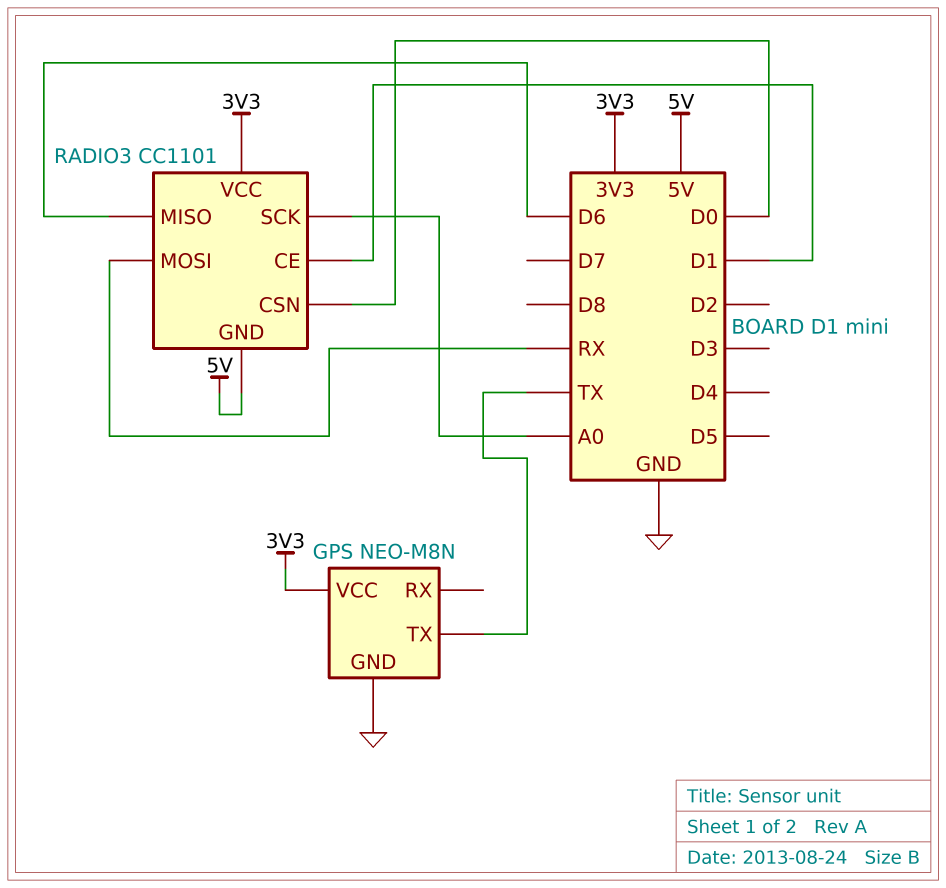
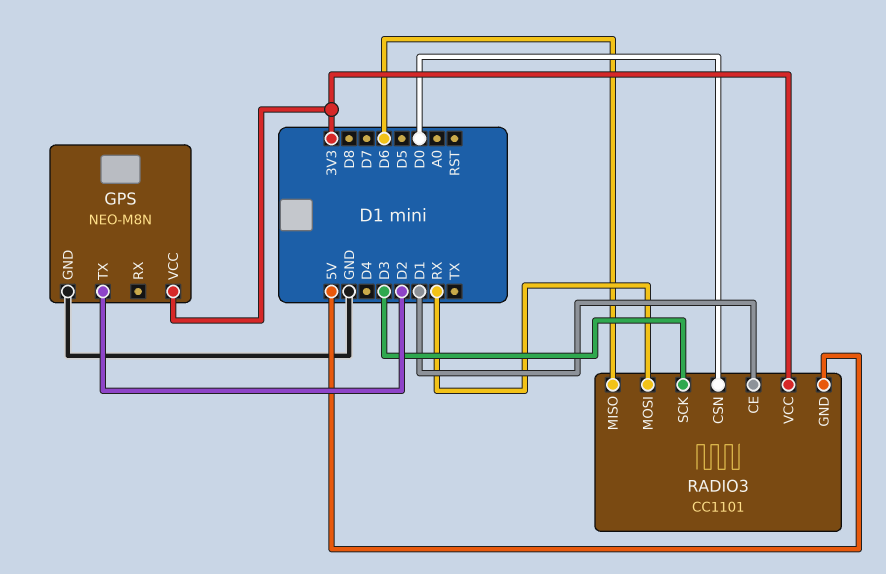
GPS pin TX: TX -> D2
RADIO3 pin SCK: A0 -> D3

